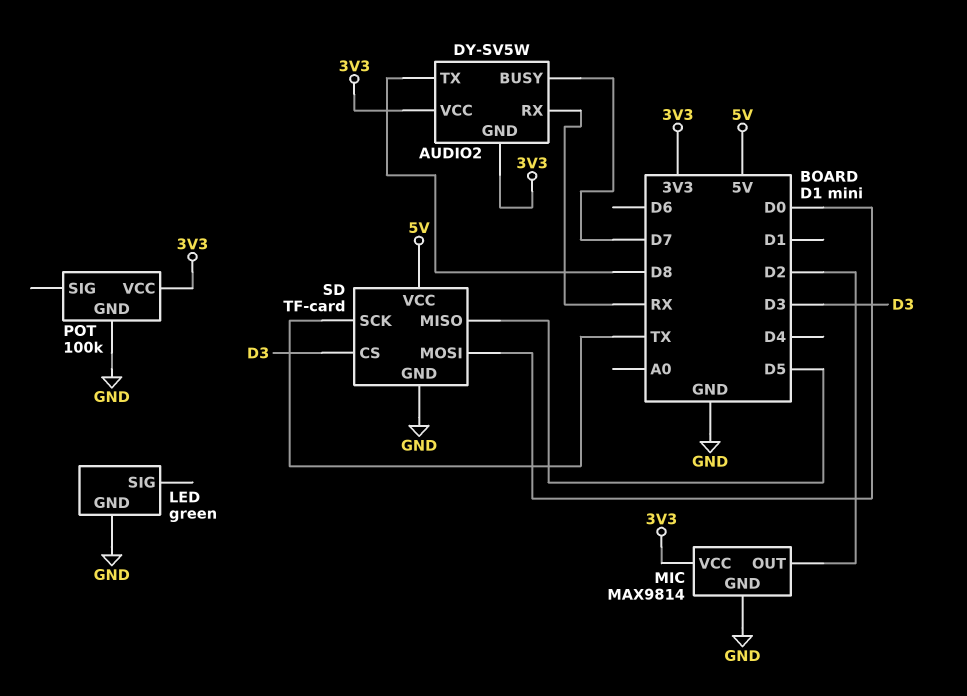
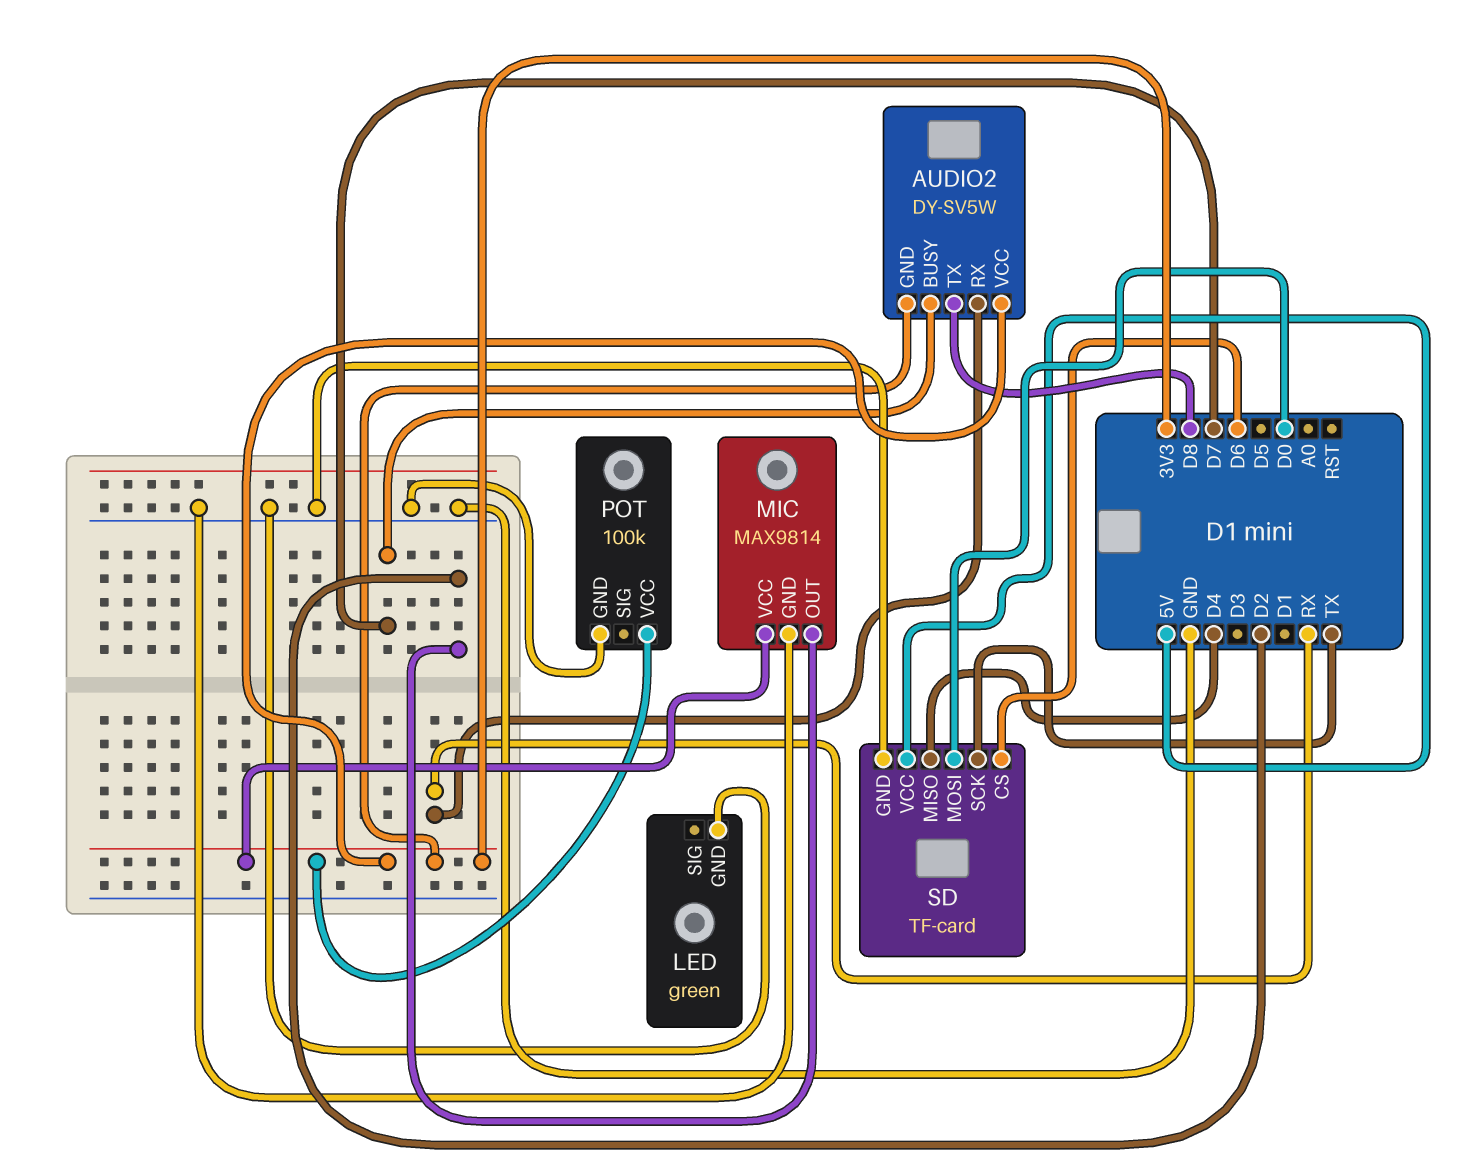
SD pin CS: D3 -> D6
SD pin MISO: D5 -> D4

